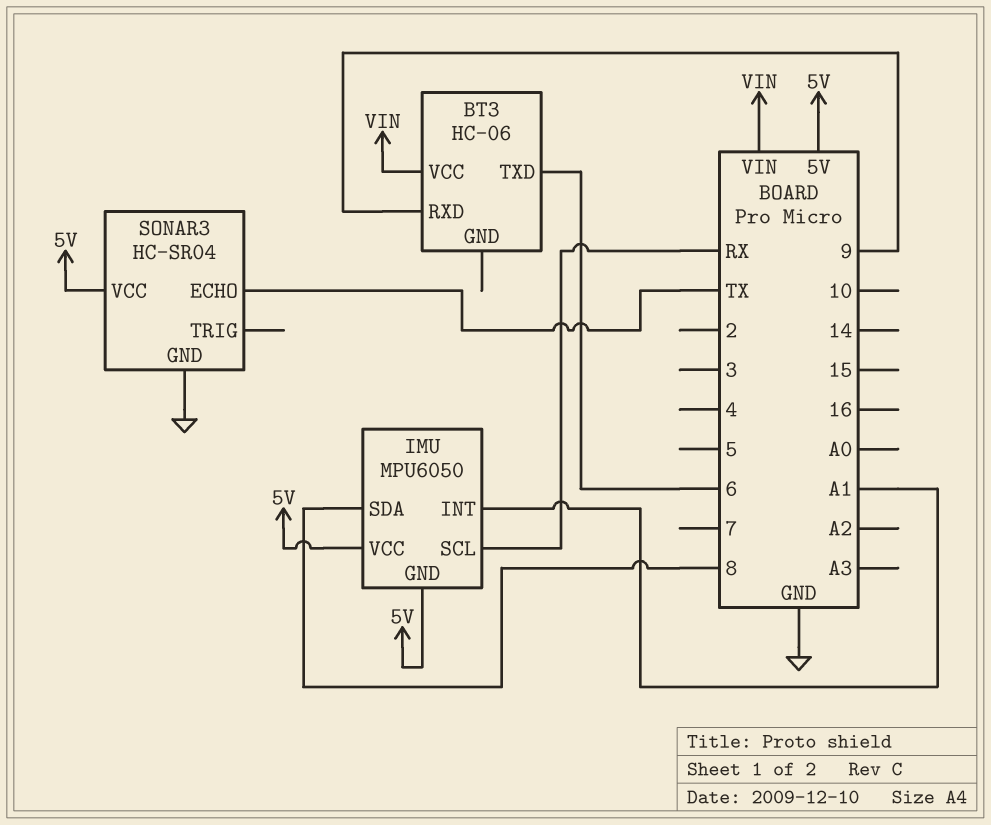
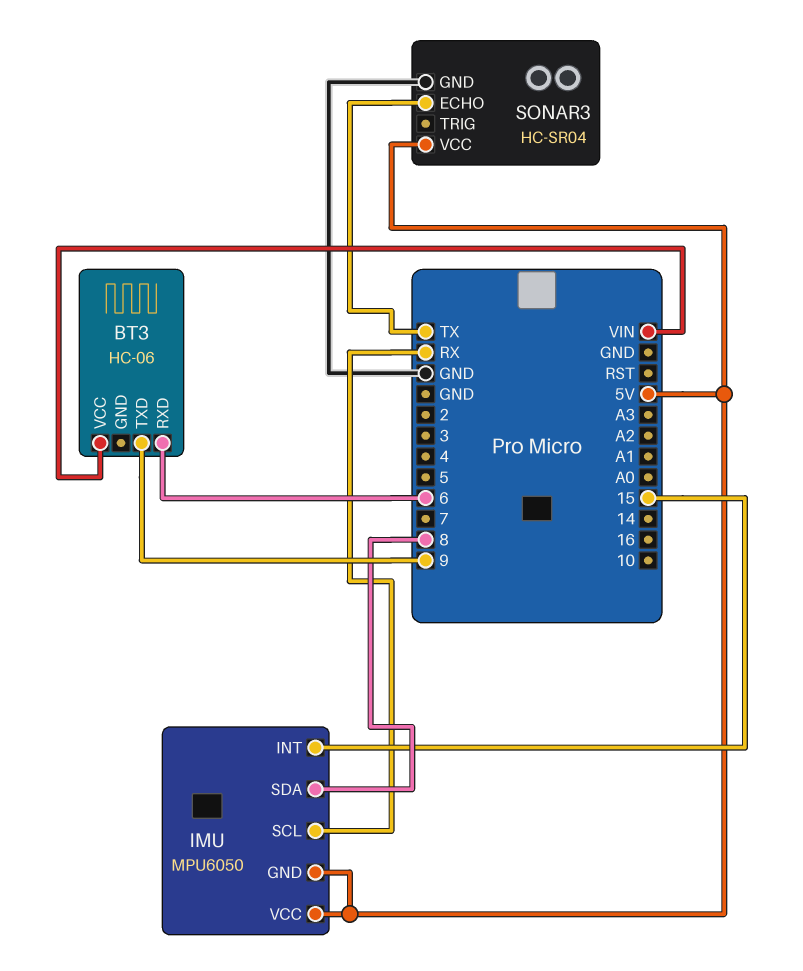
BT3 pin RXD: 9 -> 6
BT3 pin TXD: 6 -> 9
IMU pin INT: A1 -> 15

